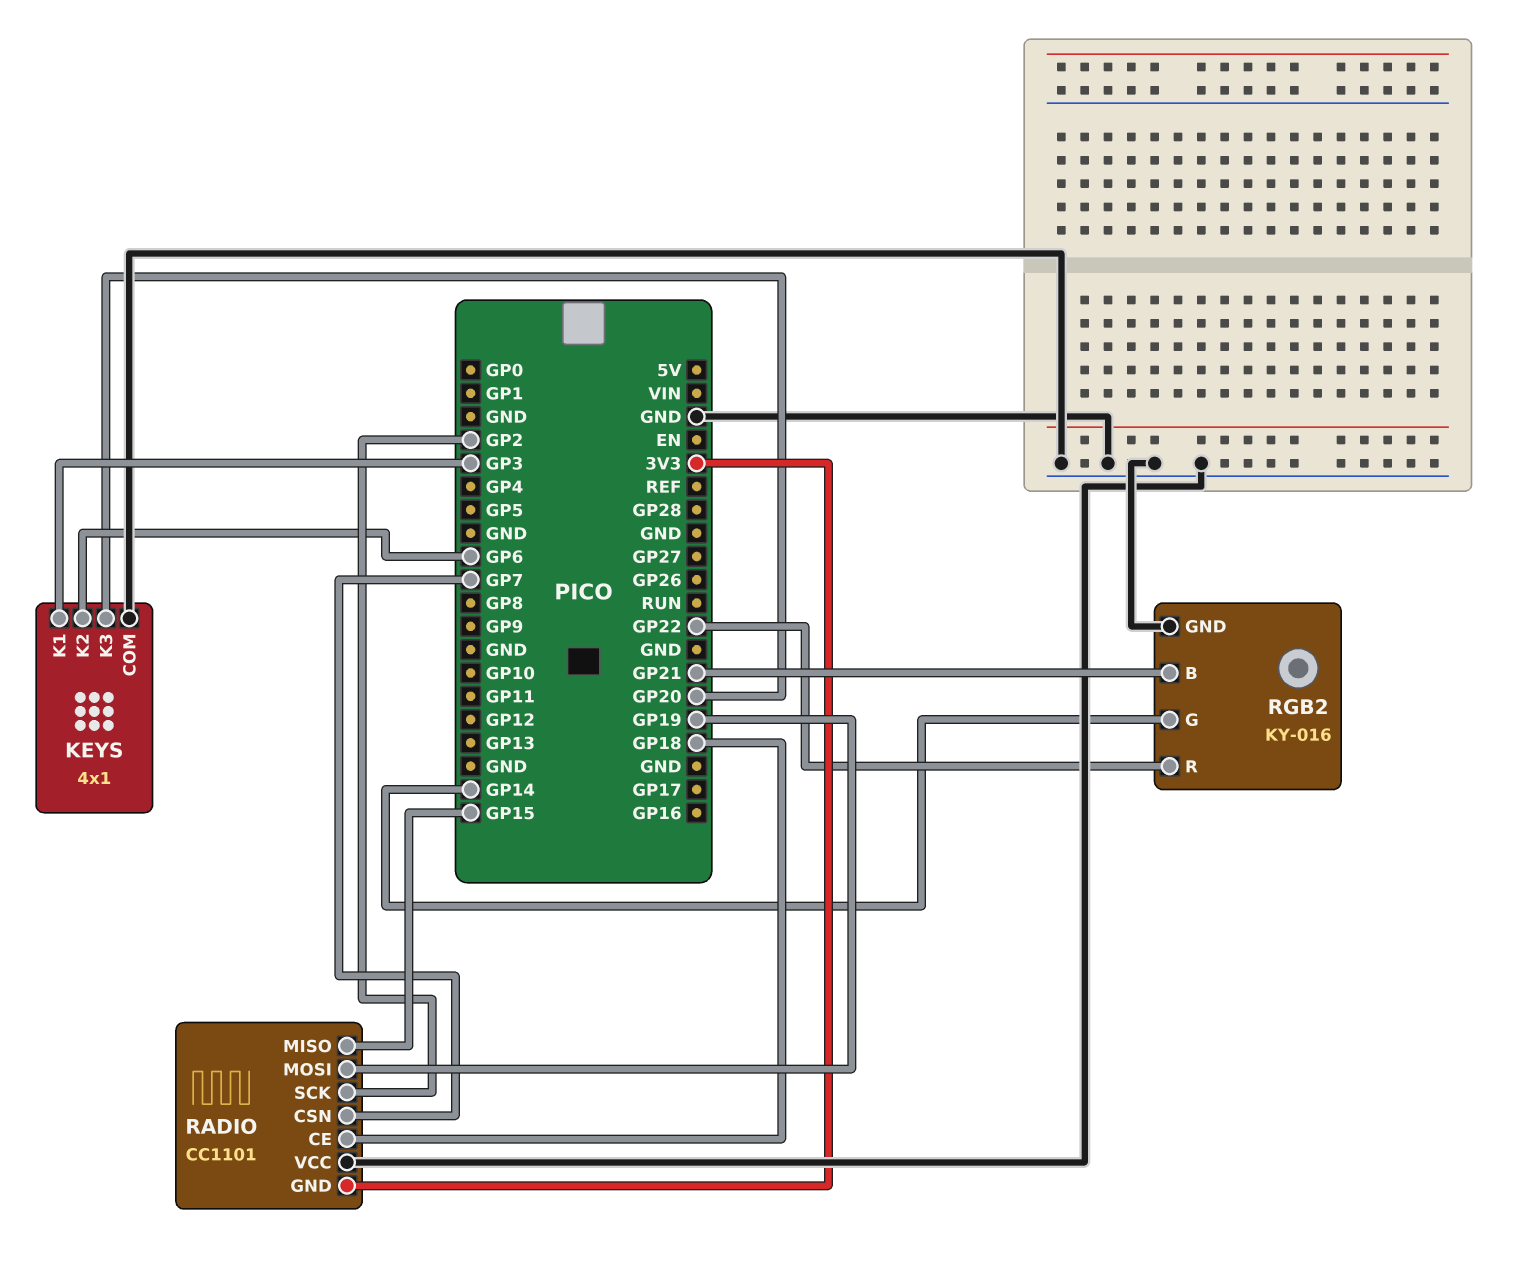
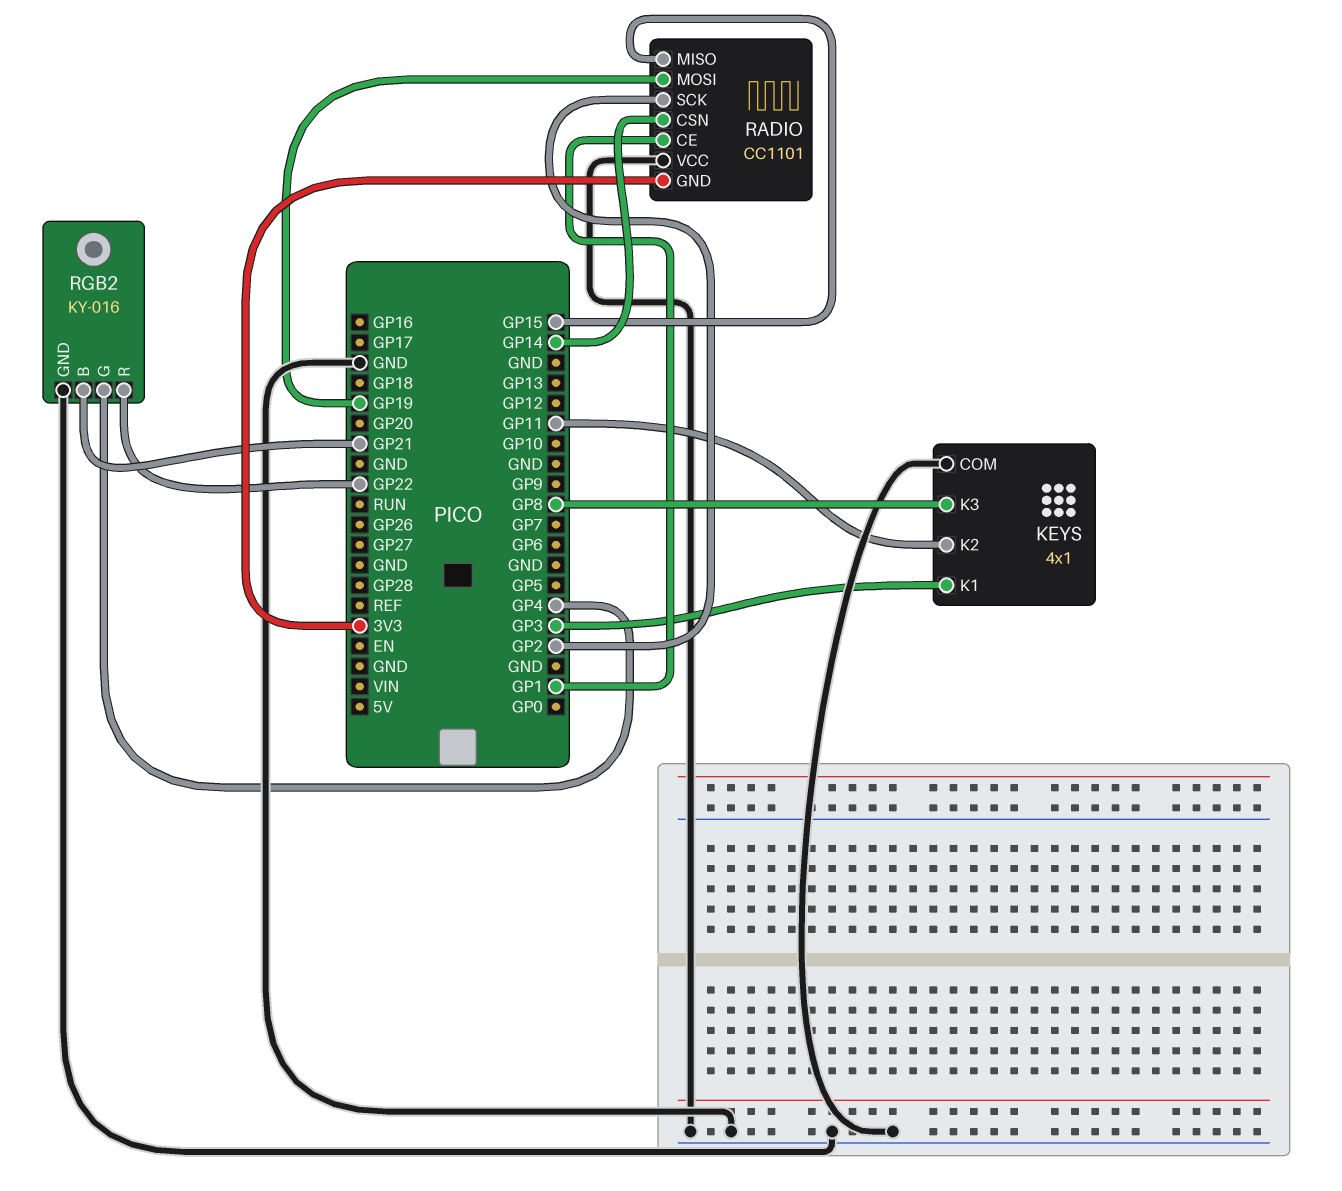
KEYS pin K2: GP6 -> GP11
KEYS pin K3: GP20 -> GP8
RADIO pin CE: GP18 -> GP1
RADIO pin CSN: GP7 -> GP14
RGB2 pin G: GP14 -> GP4

